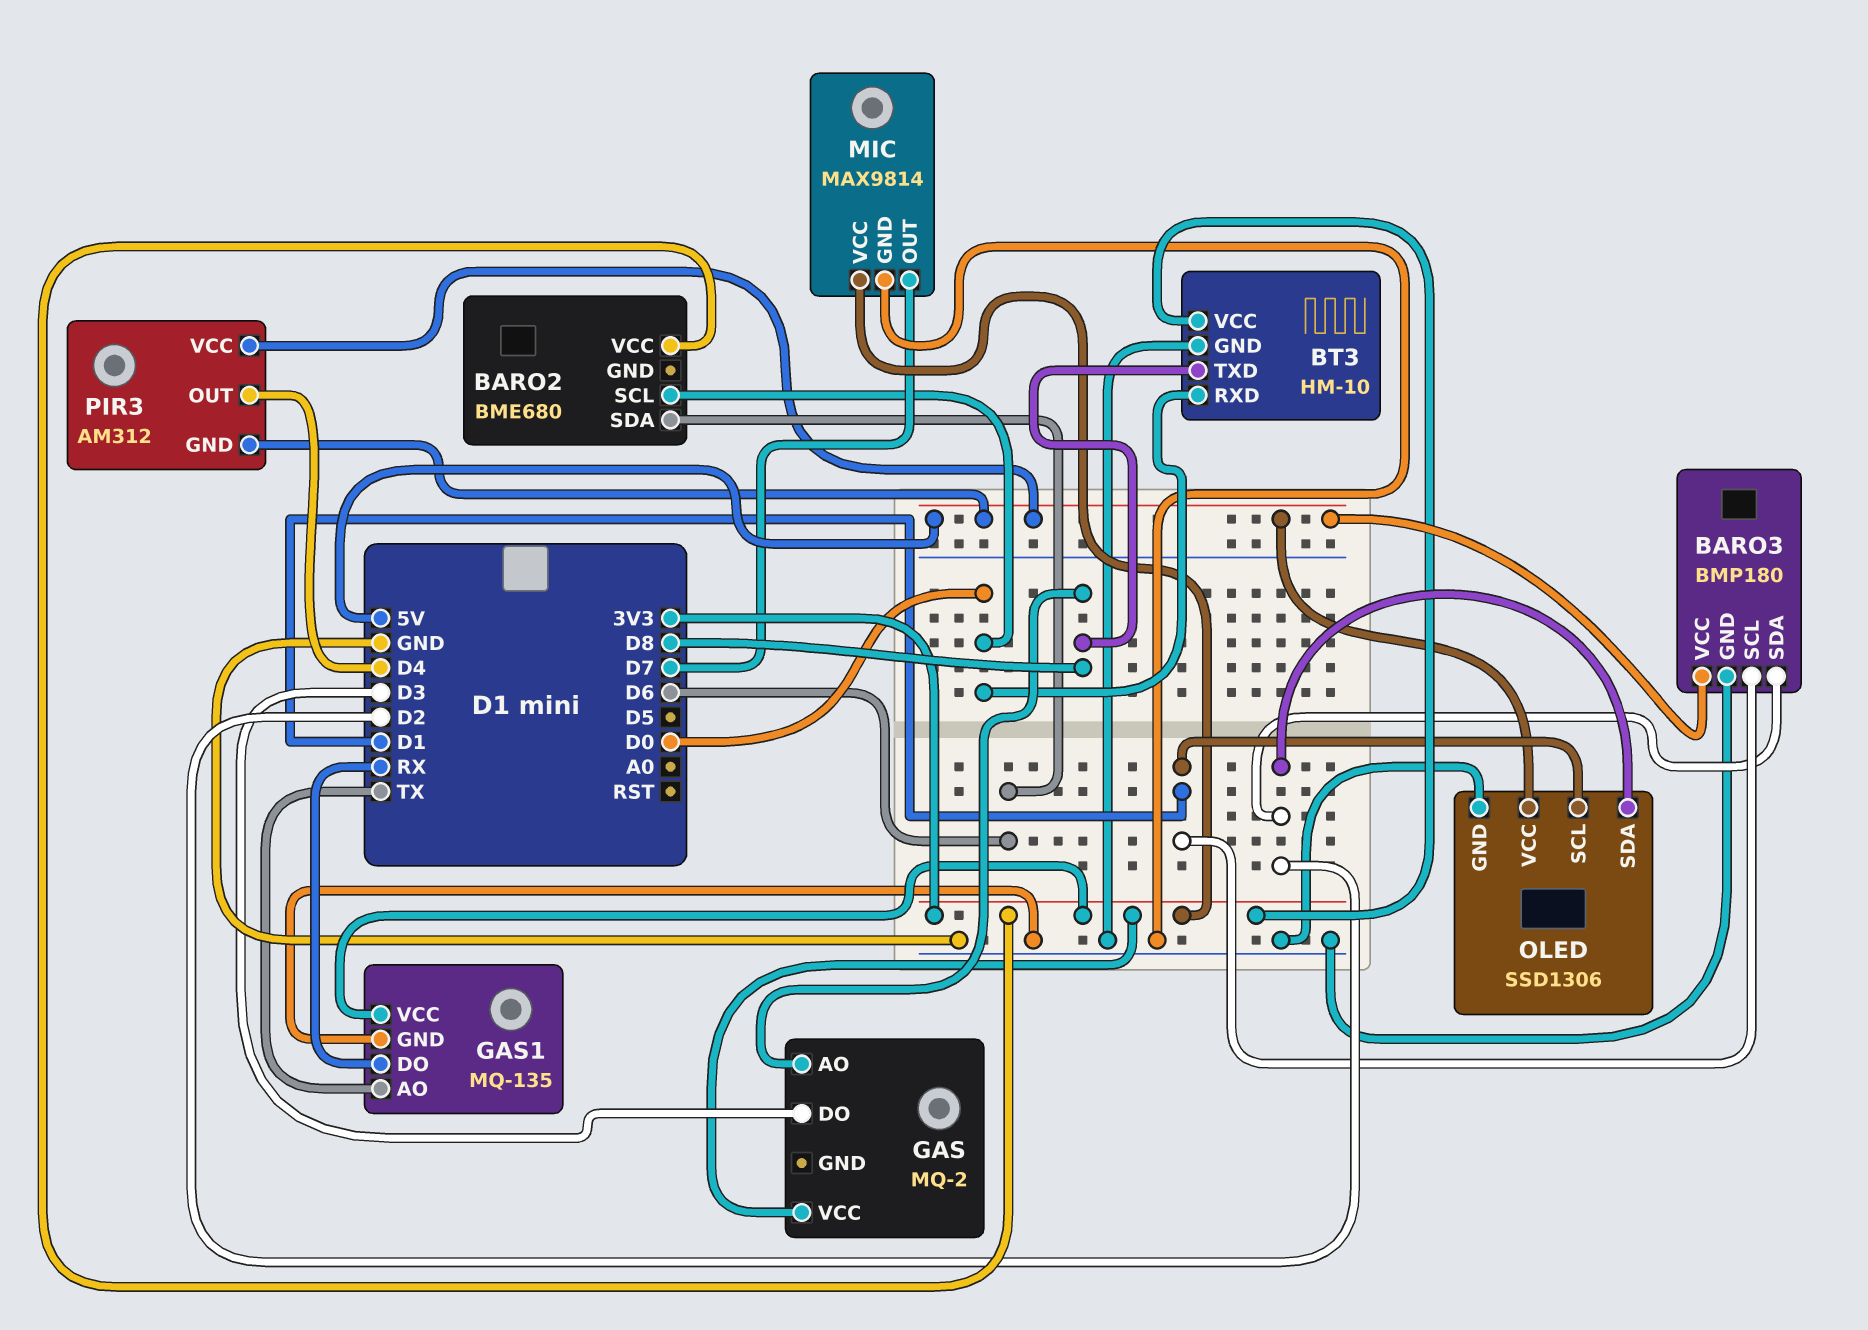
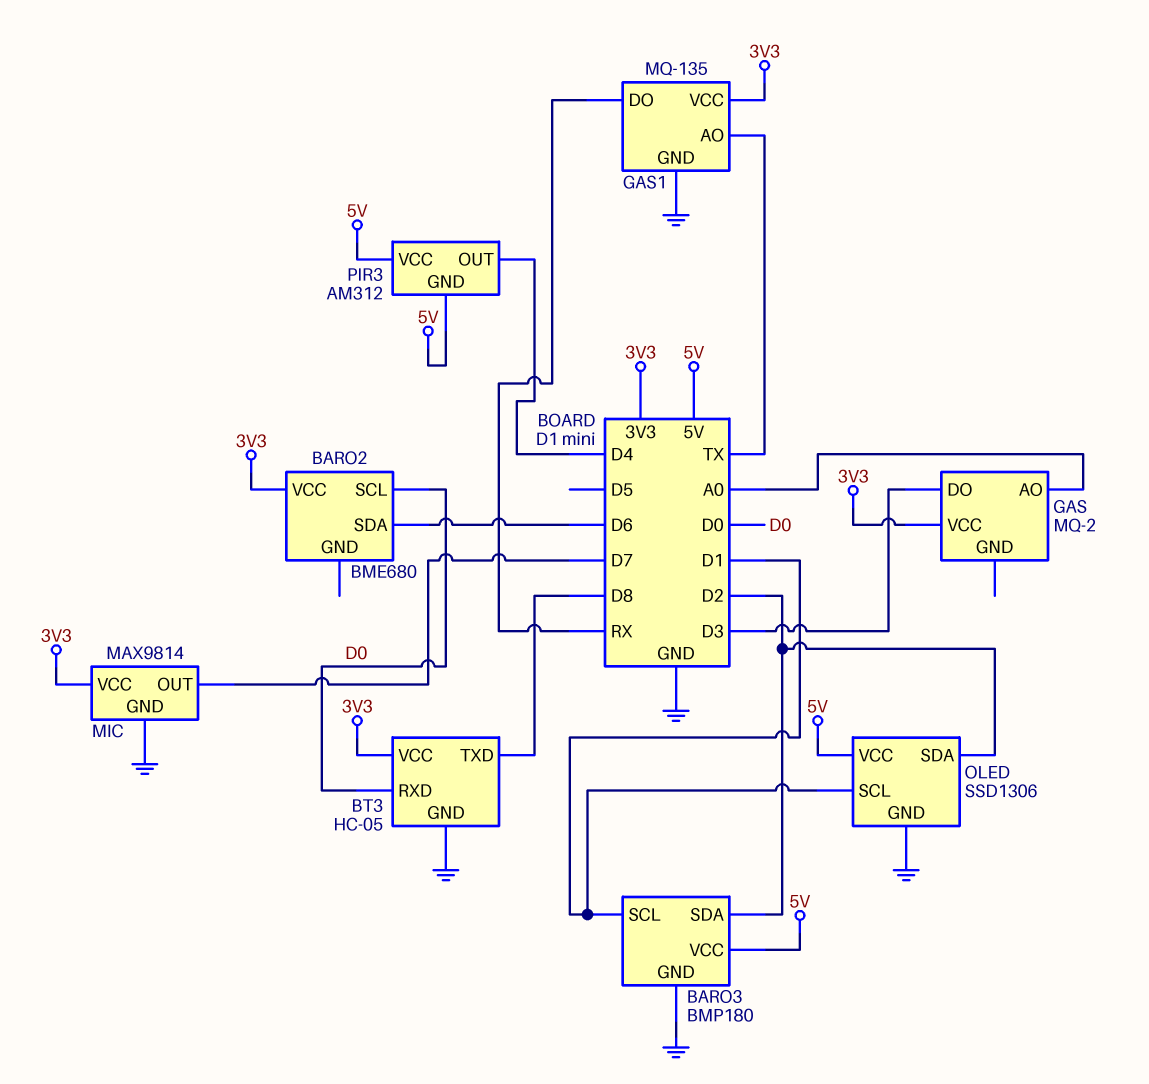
BT3: HM-10 -> HC-05
GAS pin AO: D8 -> A0

